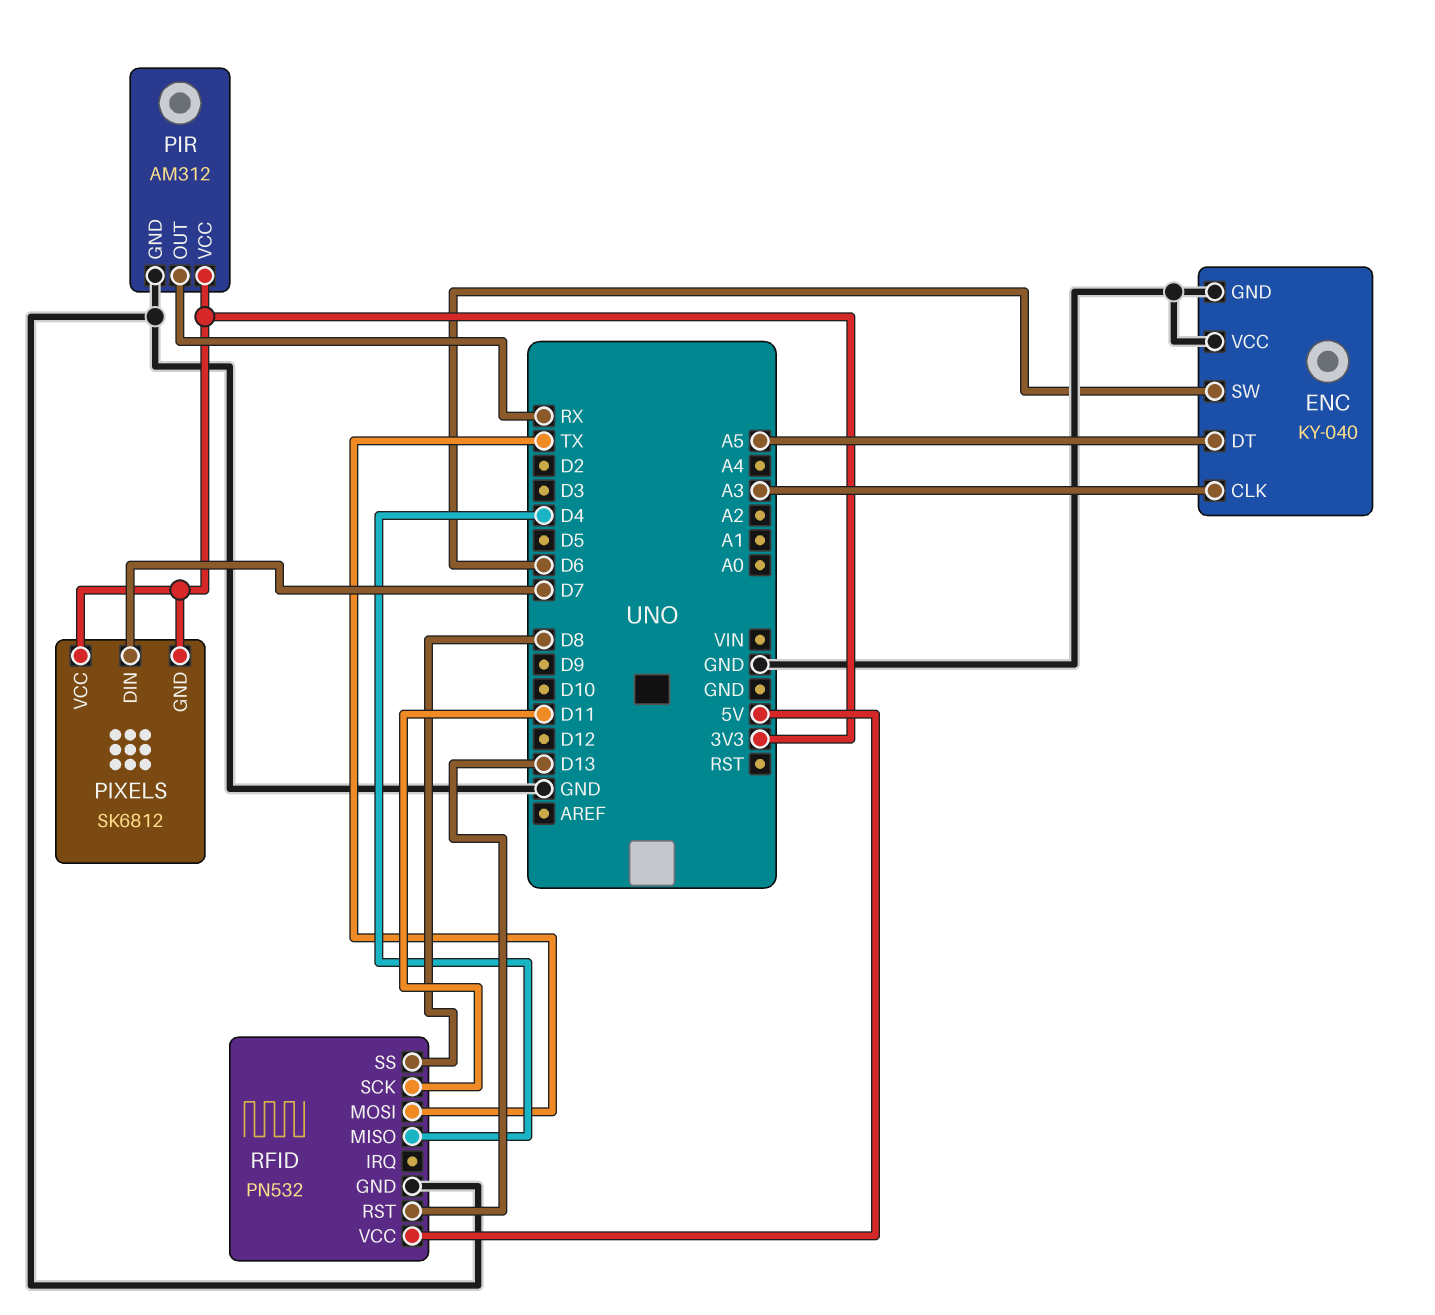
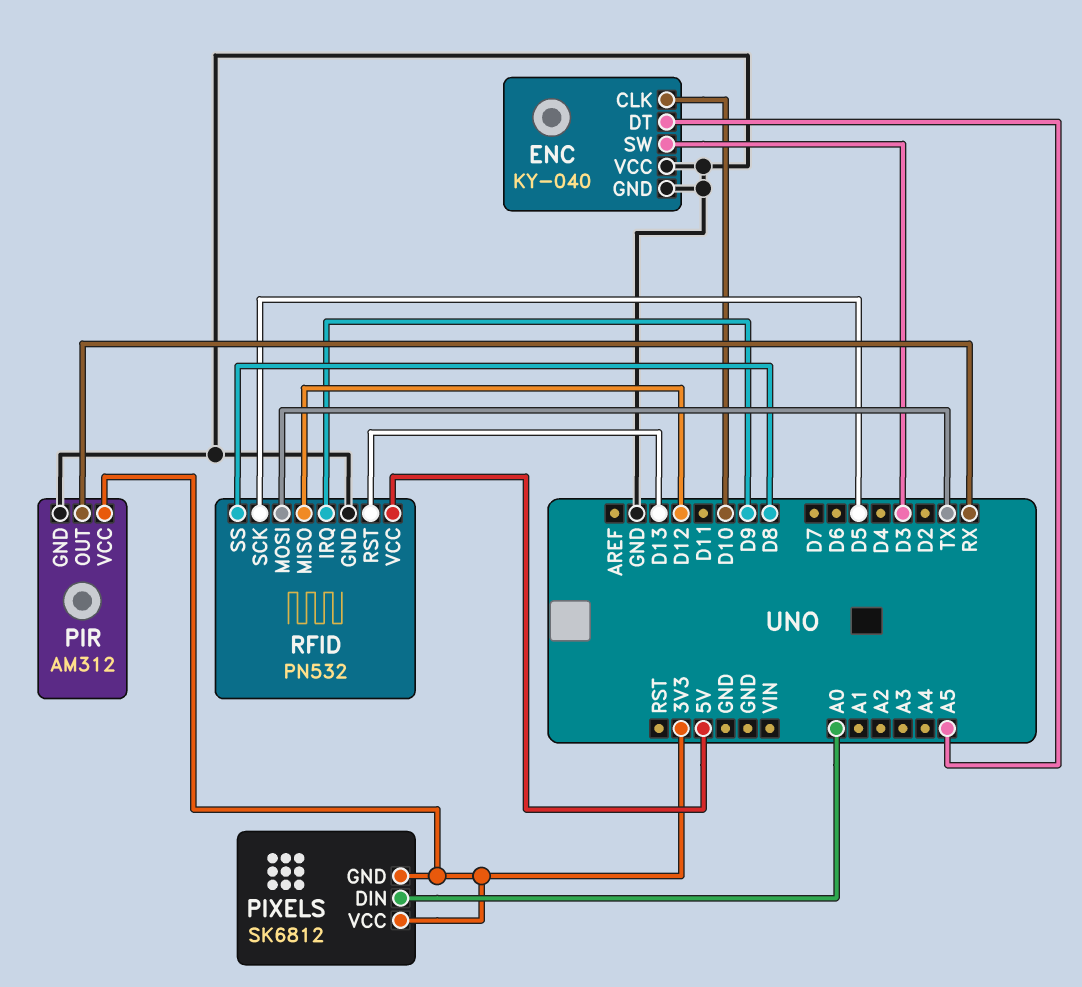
ENC pin CLK: A3 -> D10
ENC pin SW: D6 -> D3
PIXELS pin DIN: D7 -> A0
RFID pin IRQ: none -> D9
RFID pin MISO: D4 -> D12
RFID pin SCK: D11 -> D5

